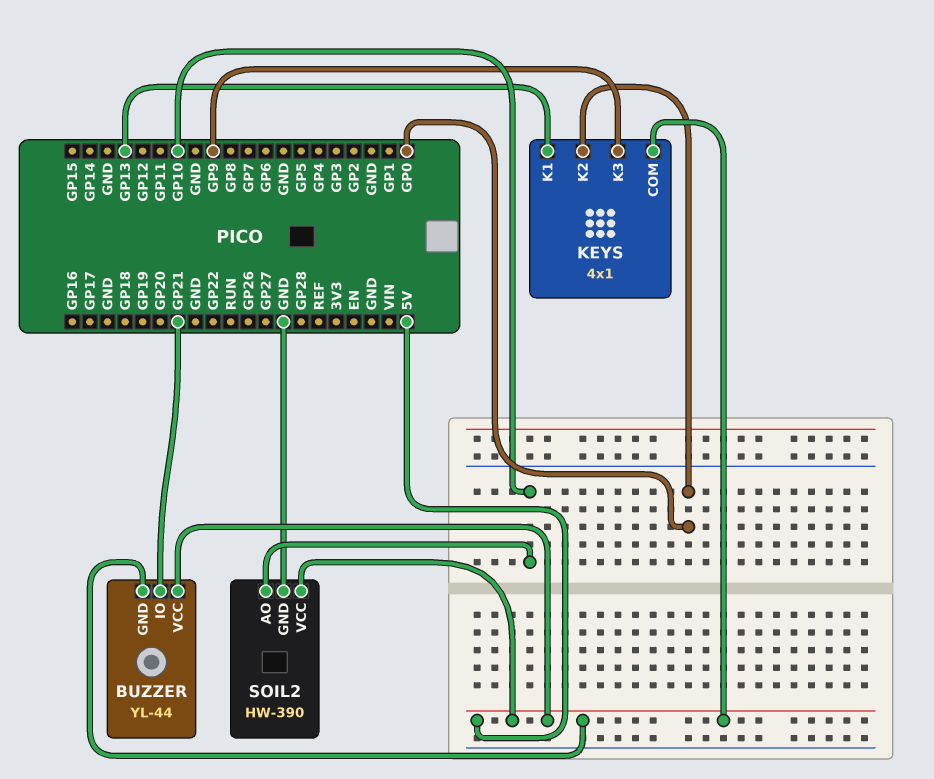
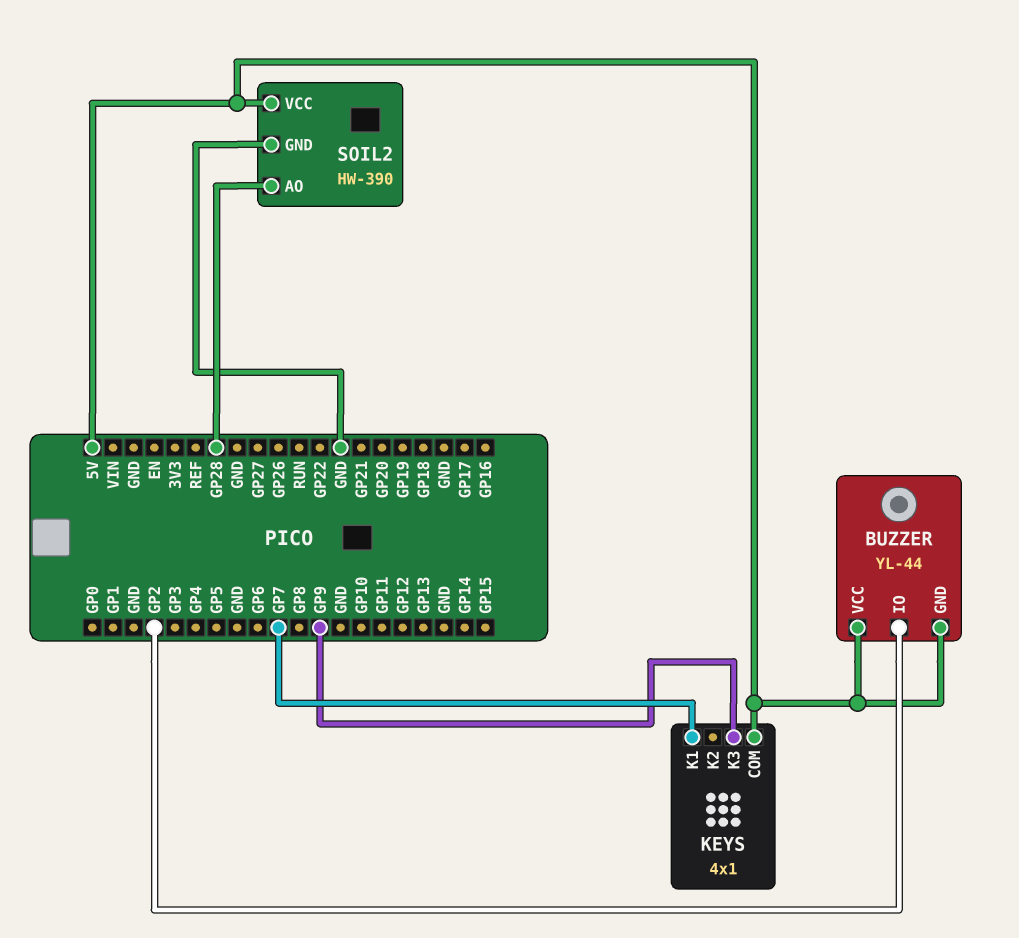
BUZZER pin IO: GP21 -> GP2
KEYS pin K1: GP13 -> GP7
KEYS pin K2: GP0 -> none
SOIL2 pin AO: GP10 -> GP28

